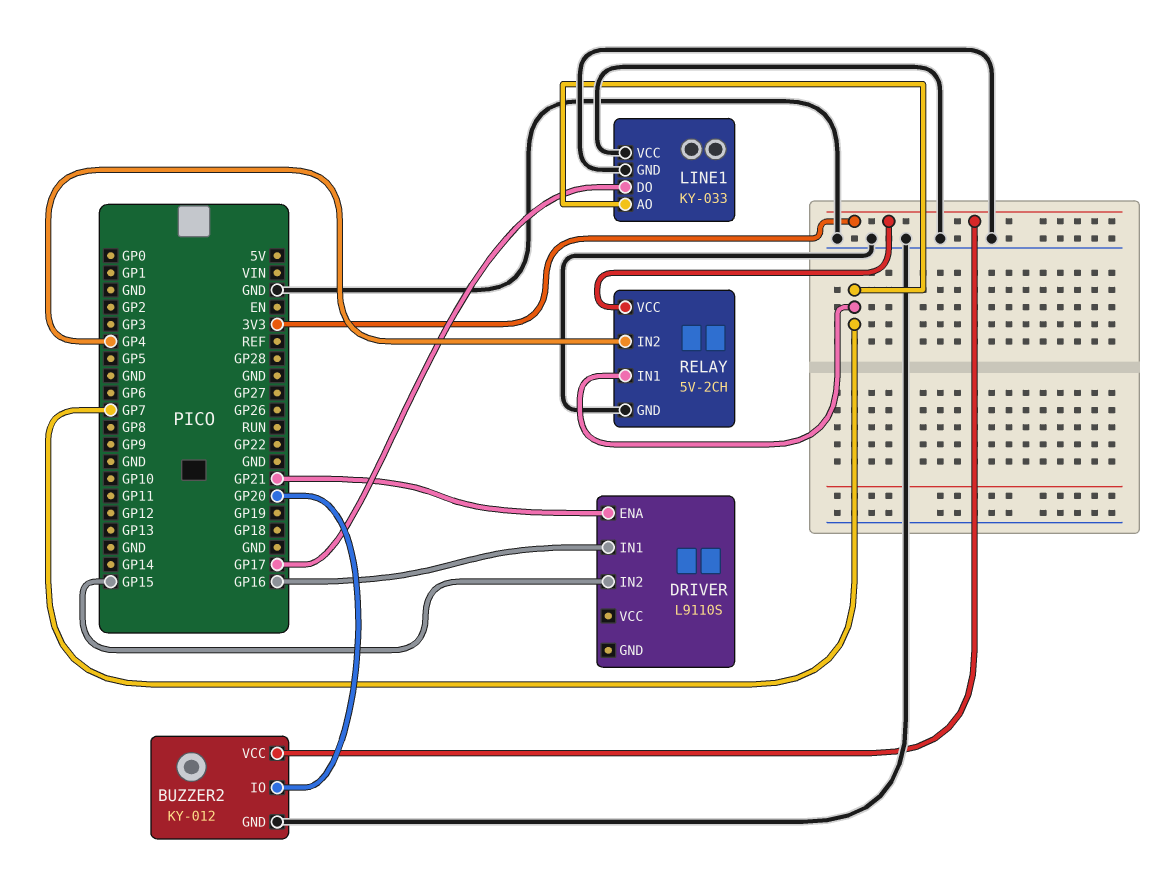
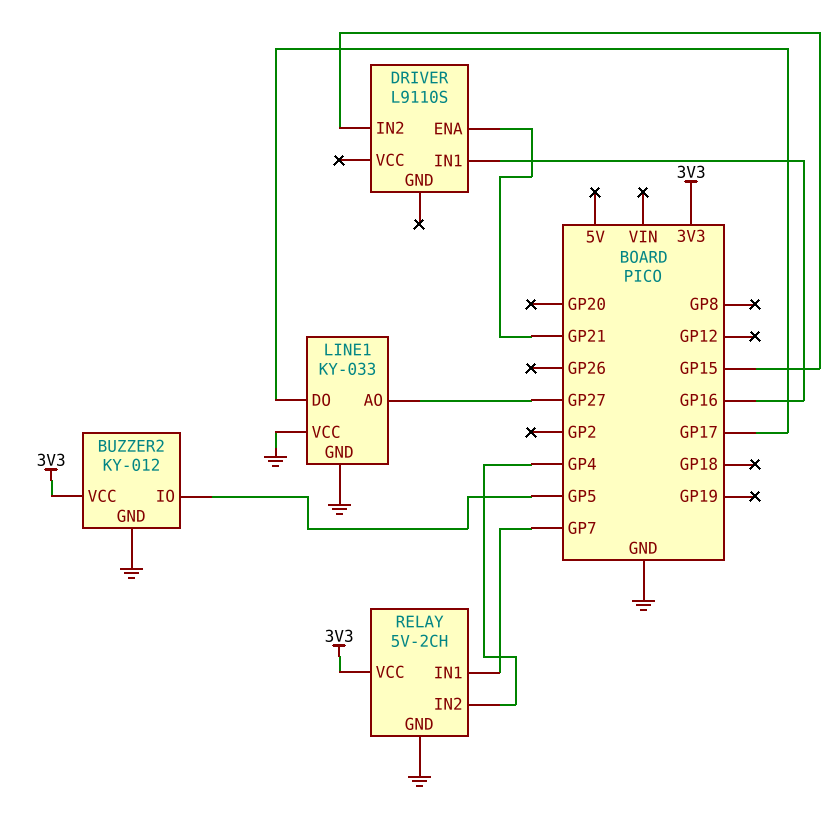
BUZZER2 pin IO: GP20 -> GP5
LINE1 pin AO: GP7 -> GP27

